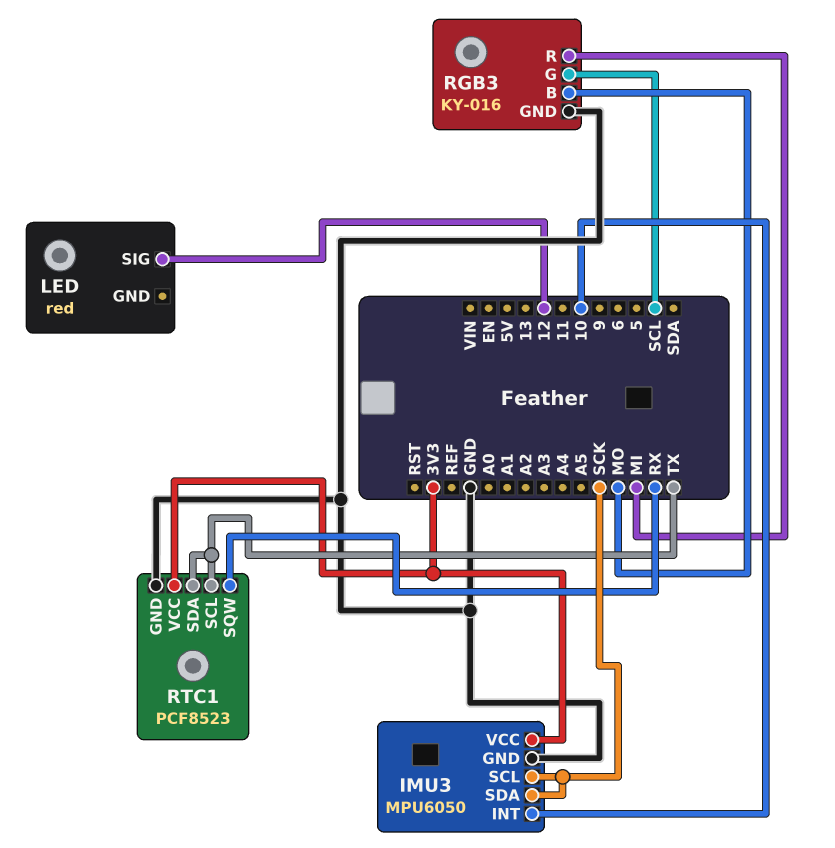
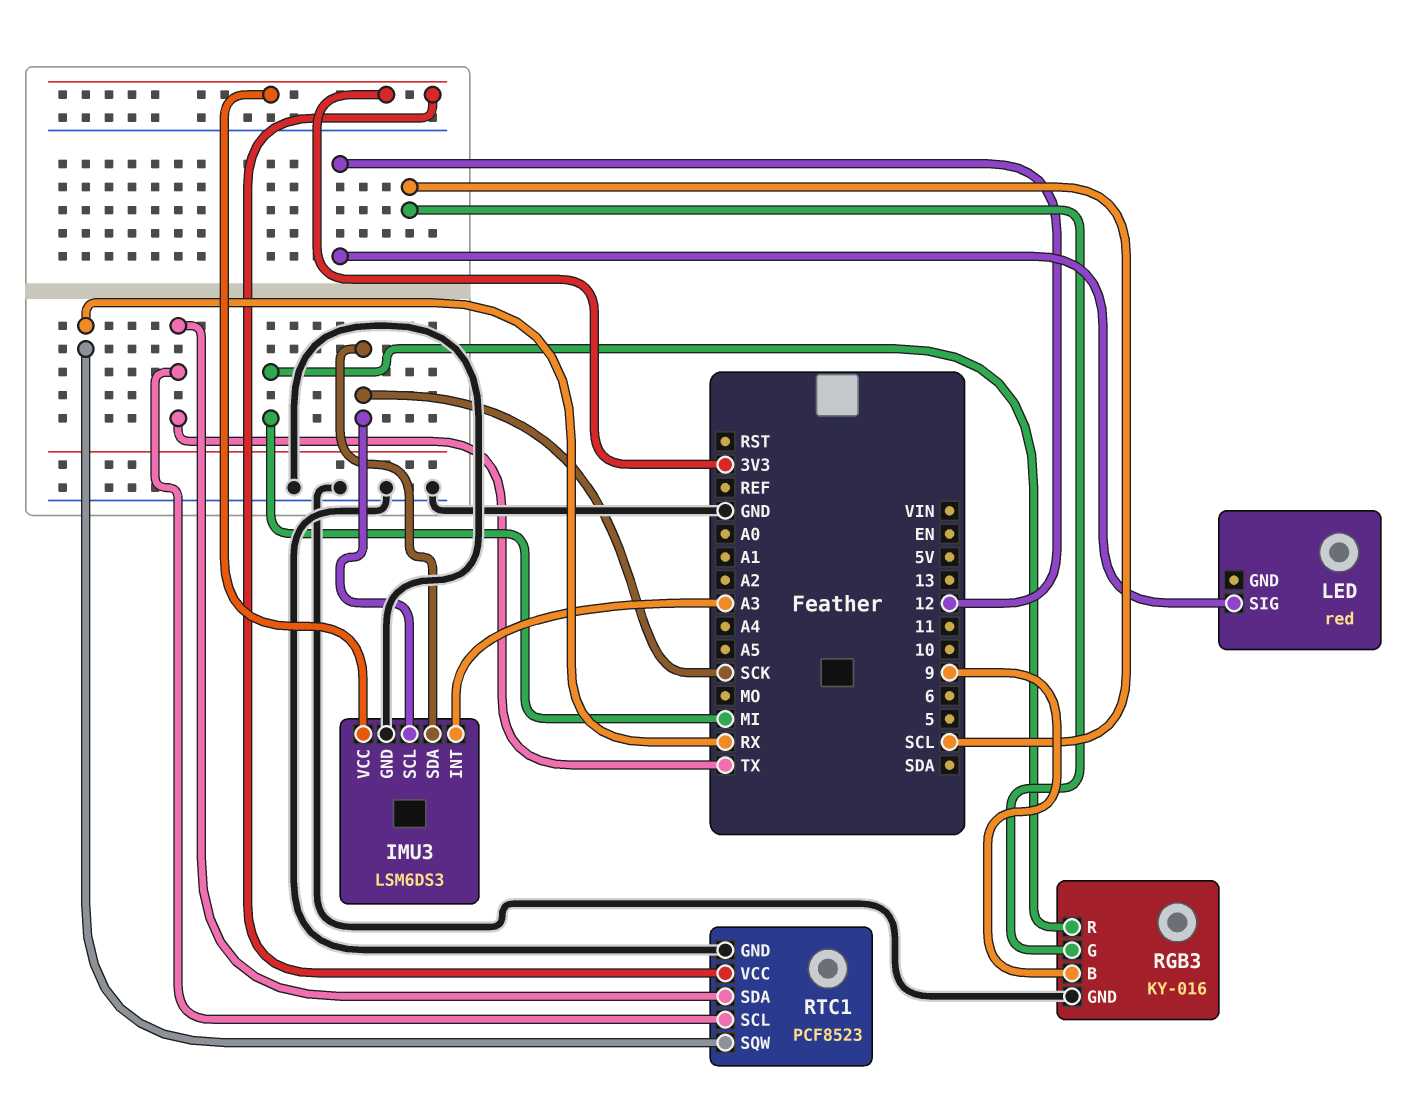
IMU3: MPU6050 -> LSM6DS3
IMU3 pin INT: 10 -> A3
RGB3 pin B: MO -> 9

